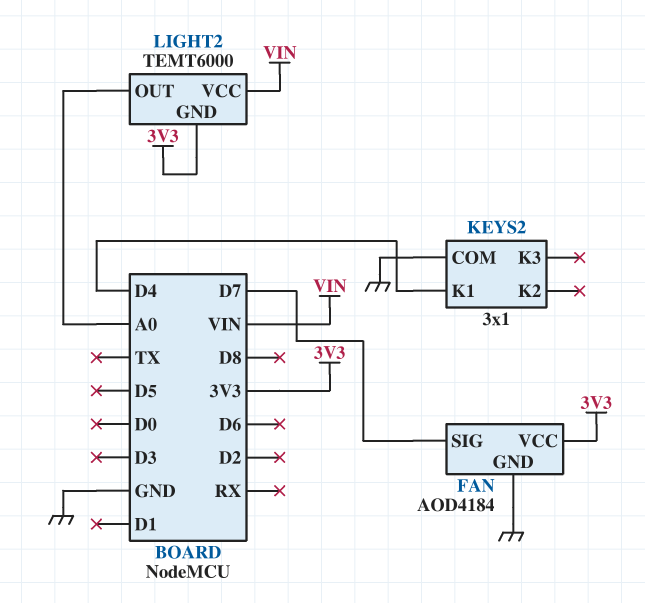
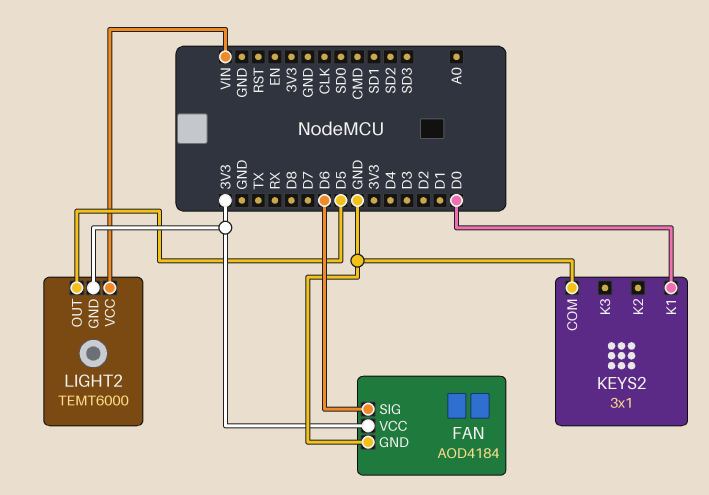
FAN pin SIG: D7 -> D6
KEYS2 pin K1: D4 -> D0
LIGHT2 pin OUT: A0 -> D5

